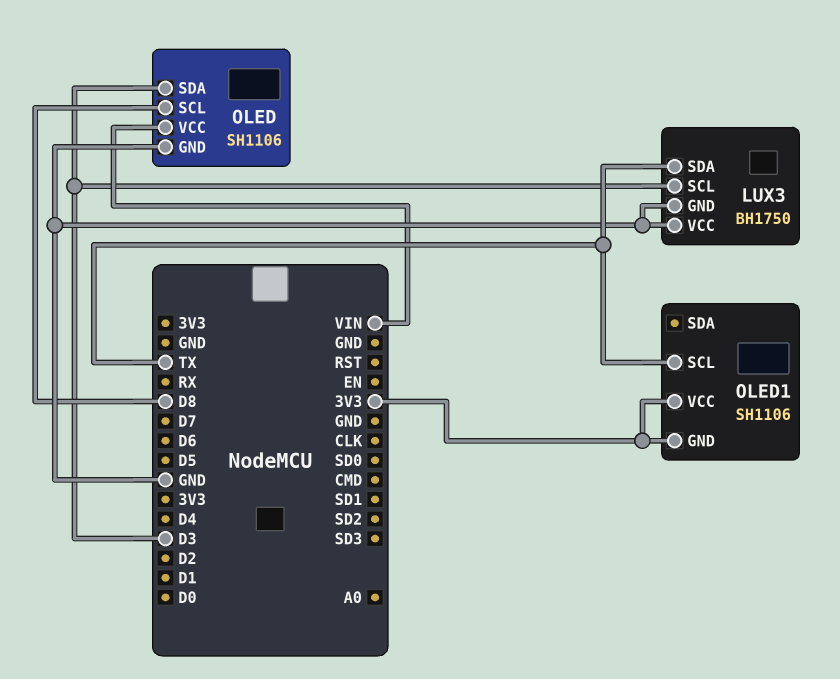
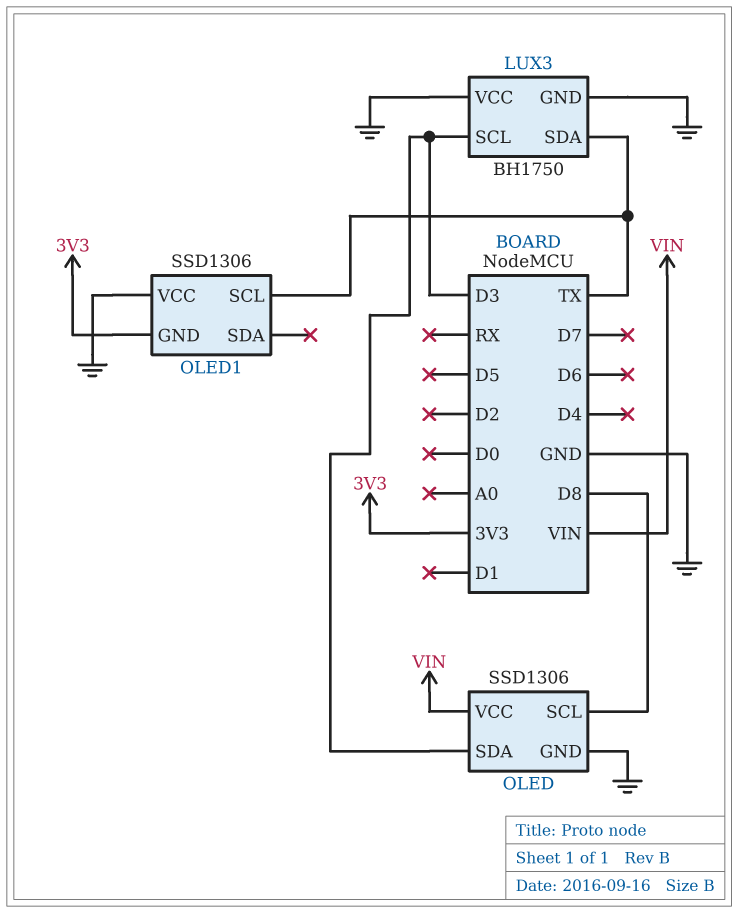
OLED: SH1106 -> SSD1306
OLED1: SH1106 -> SSD1306
OLED1 pin VCC: 3V3 -> GND

